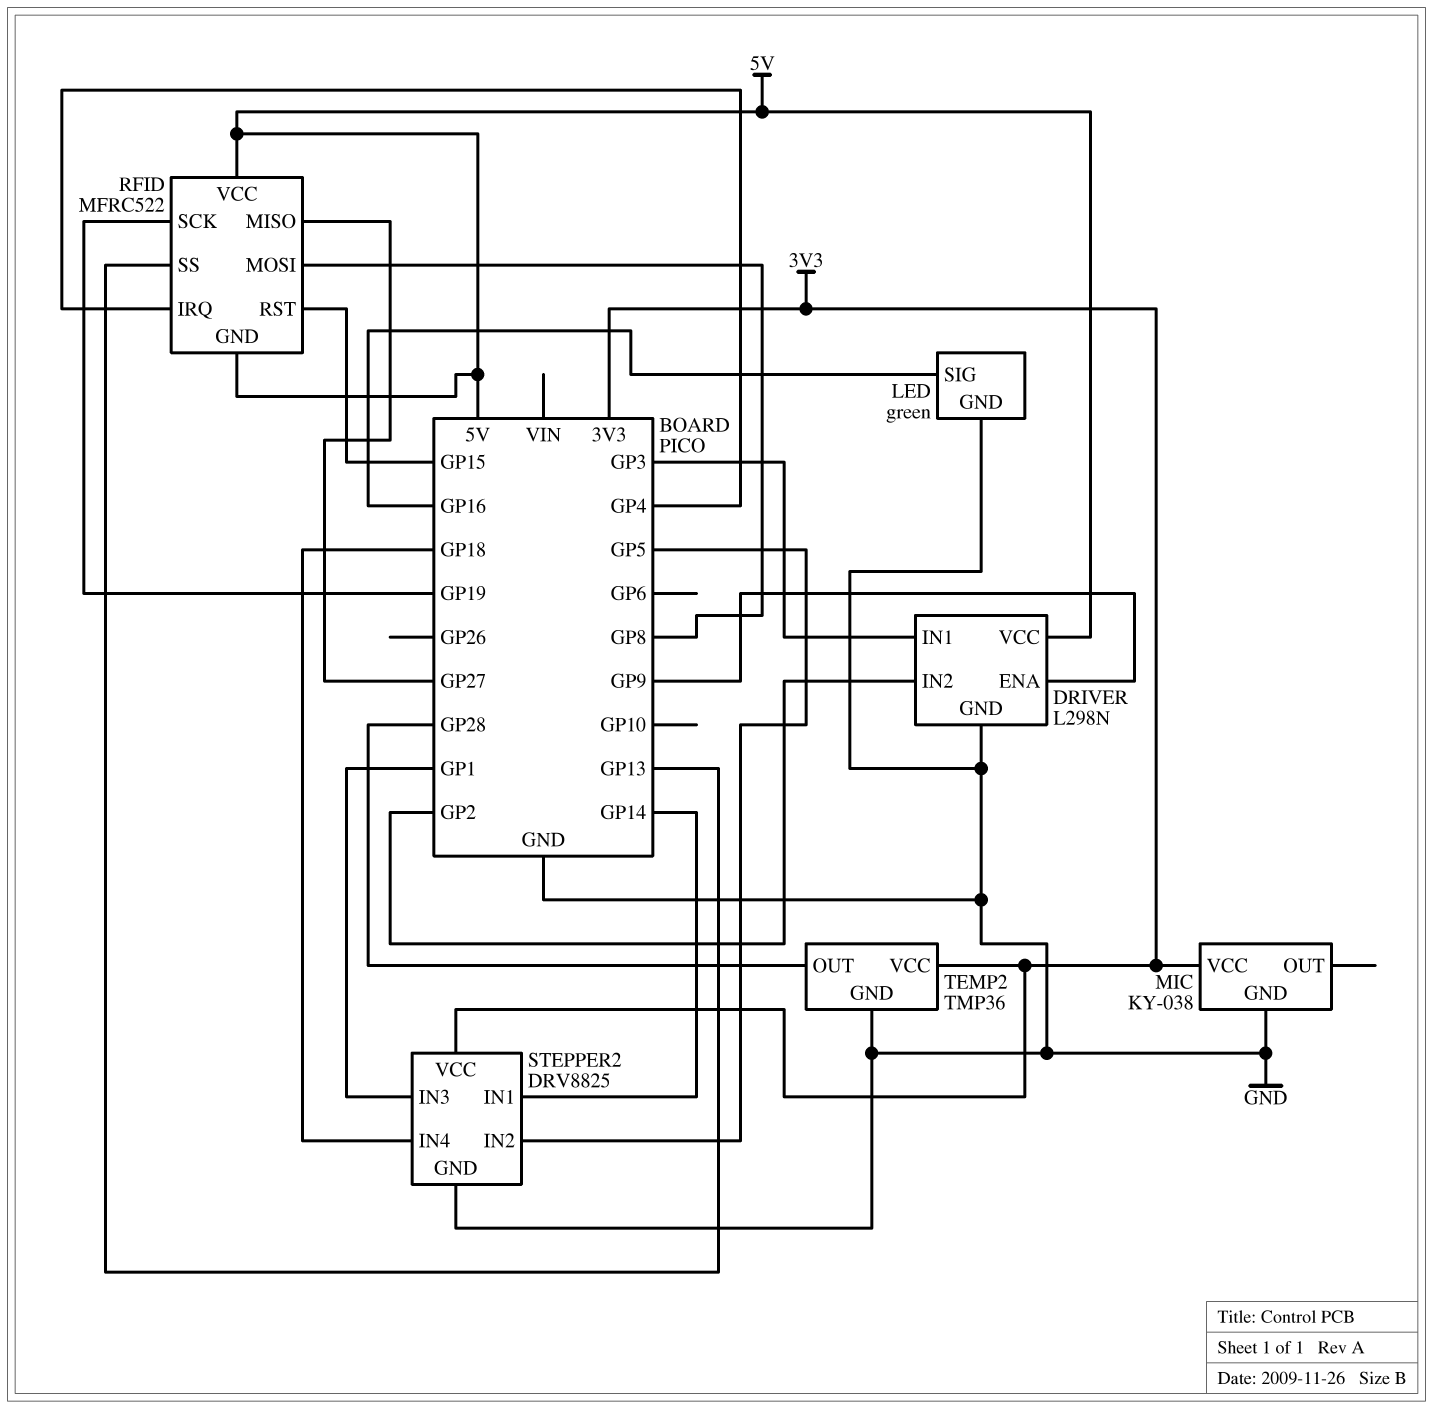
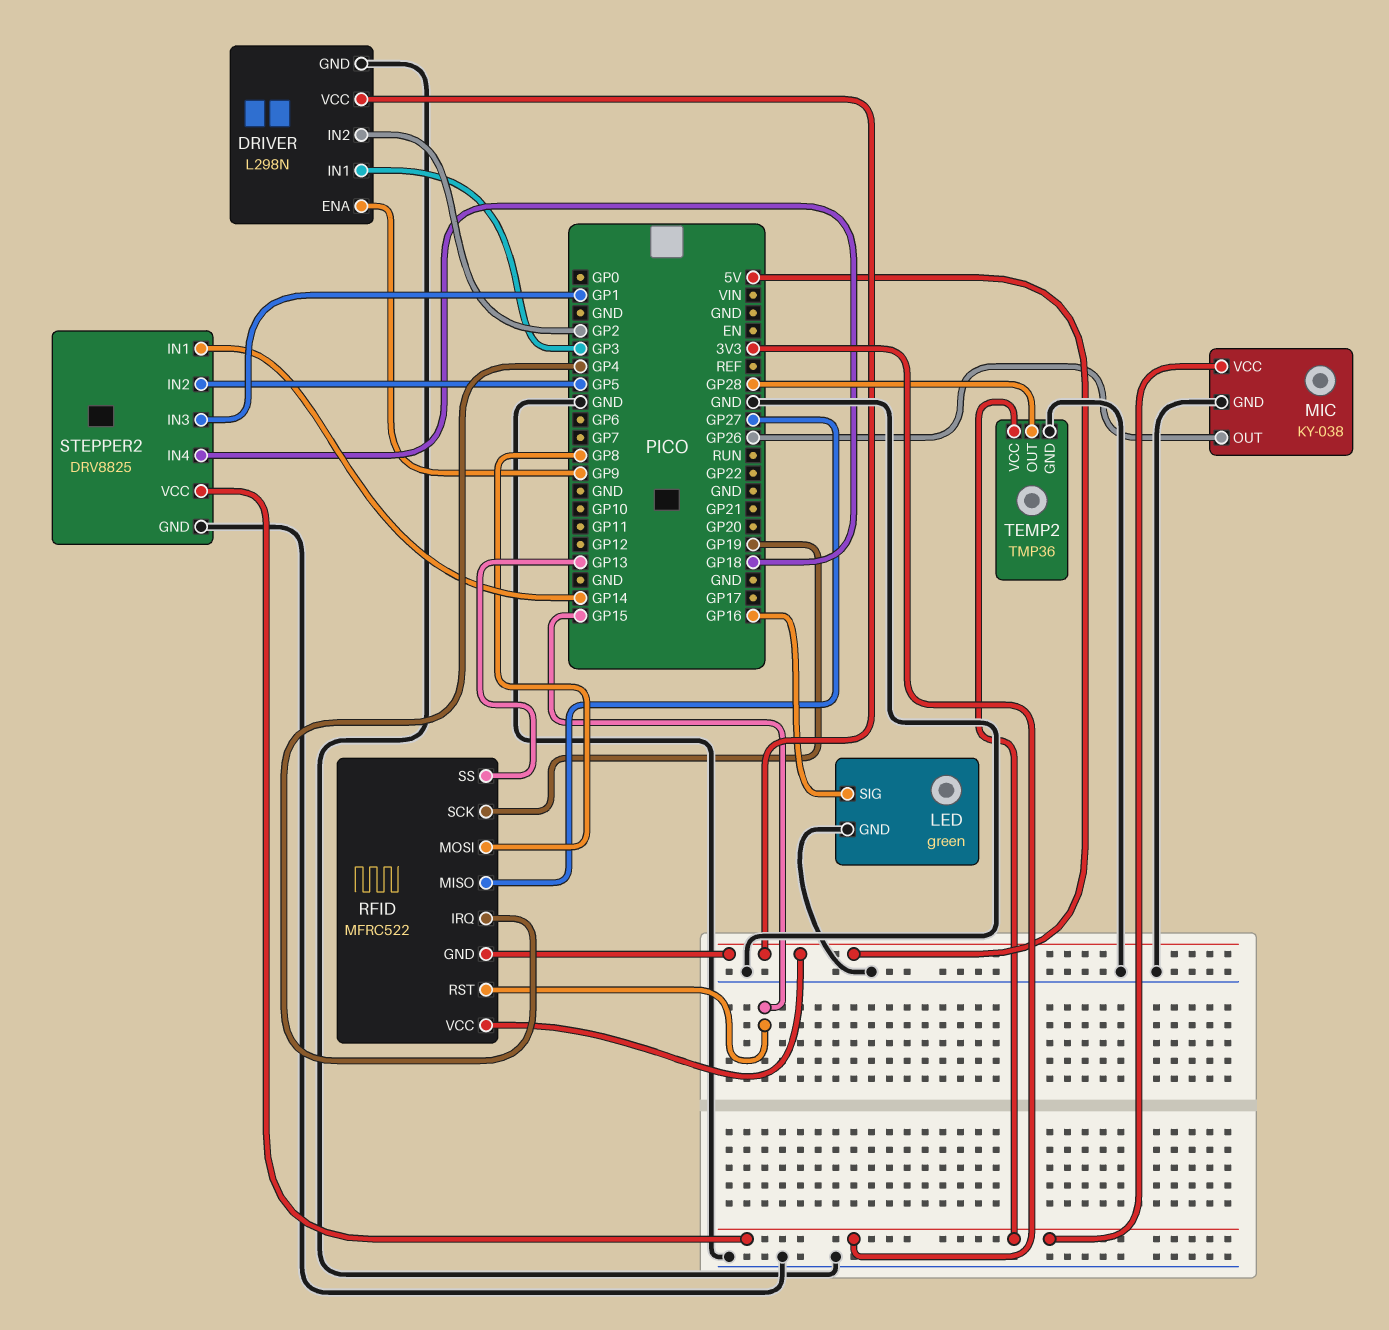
MIC pin OUT: none -> GP26

